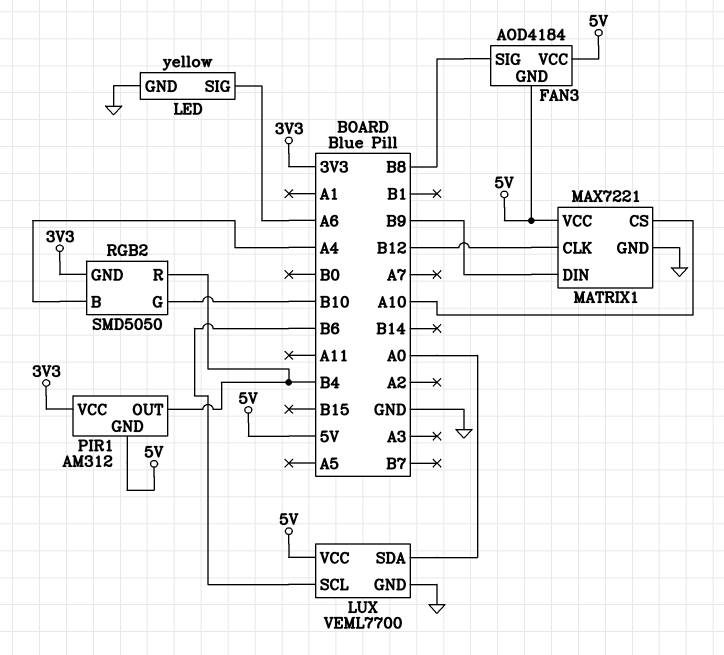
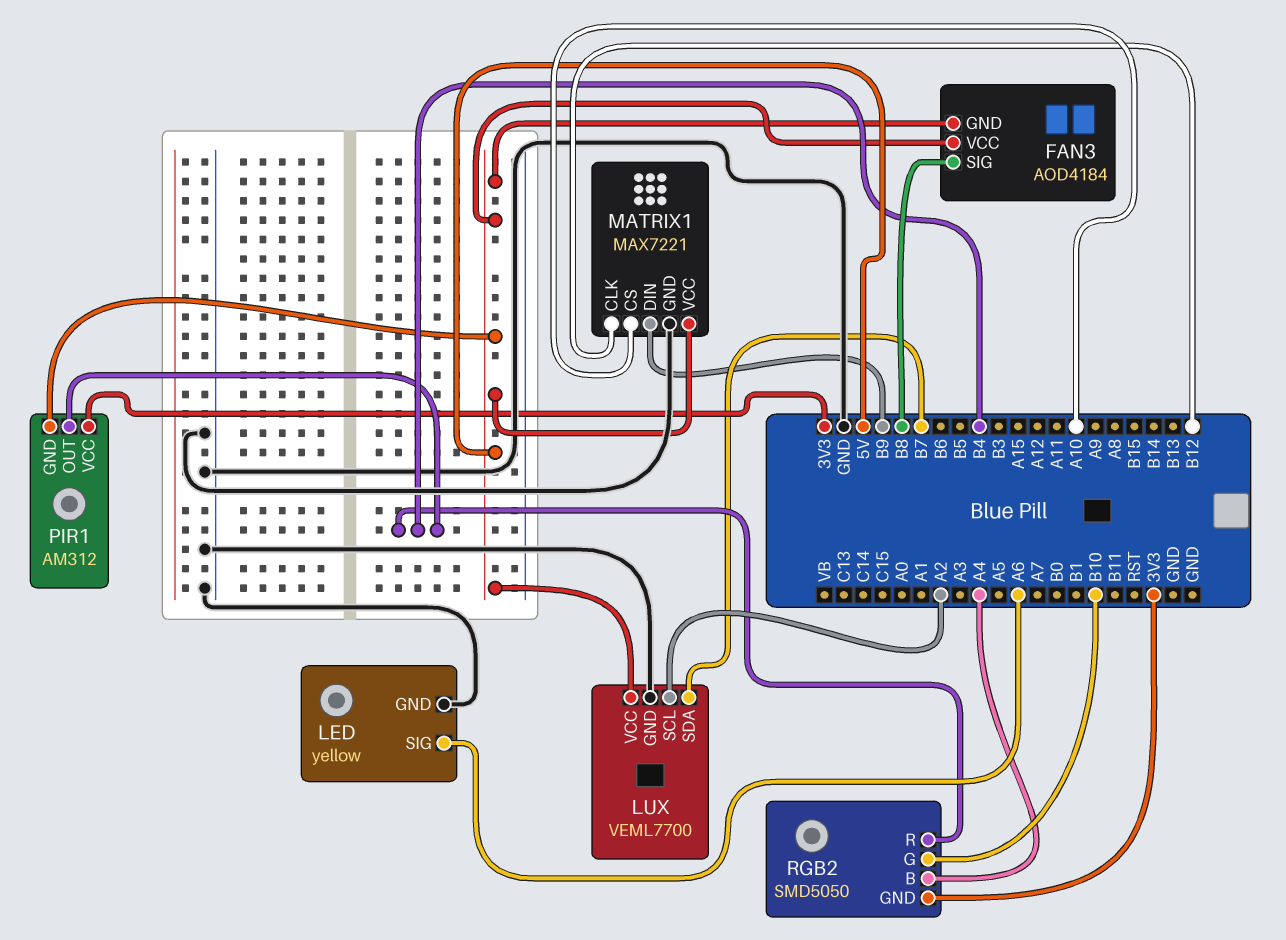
LUX pin SCL: B6 -> A2
LUX pin SDA: A0 -> B7

